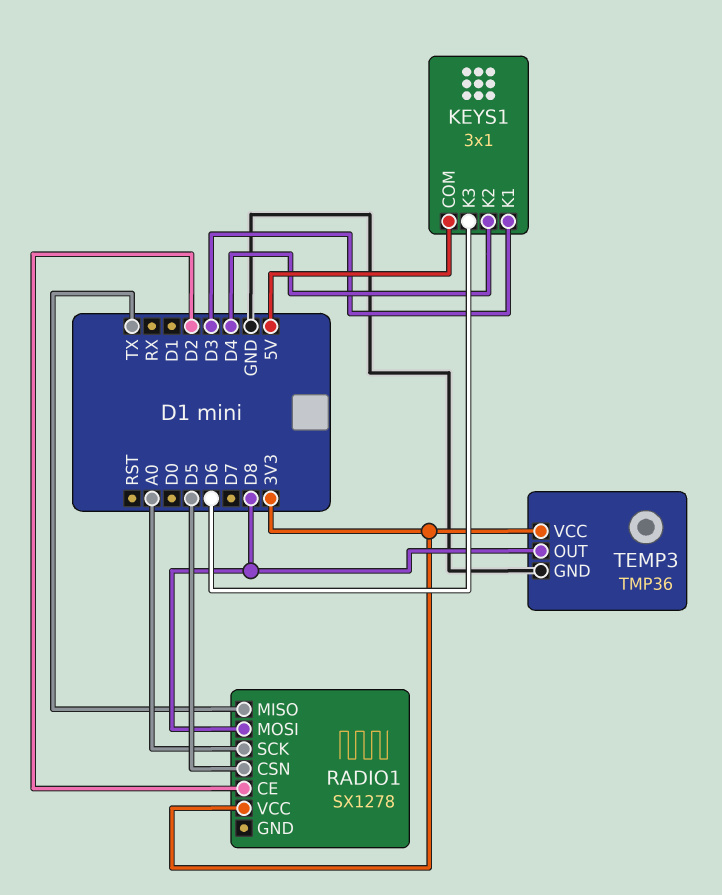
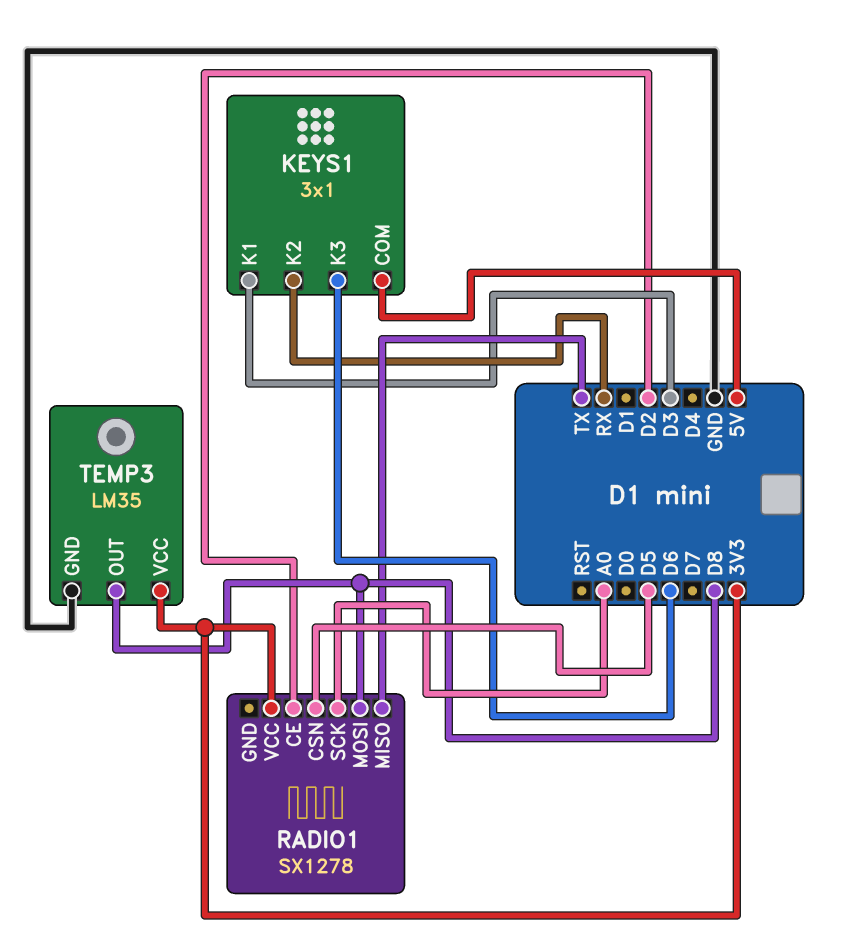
KEYS1 pin K2: D4 -> RX
TEMP3: TMP36 -> LM35

